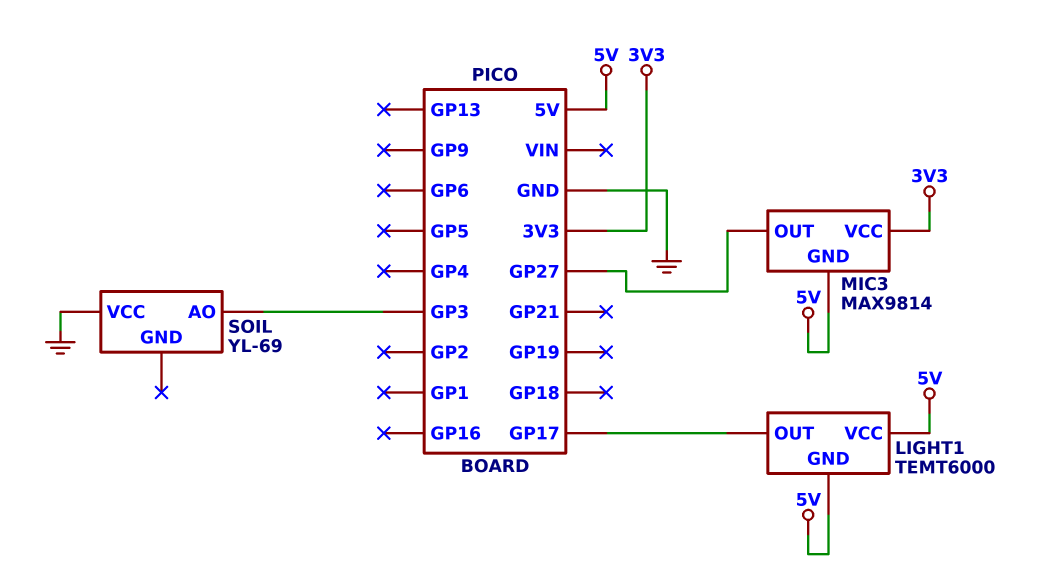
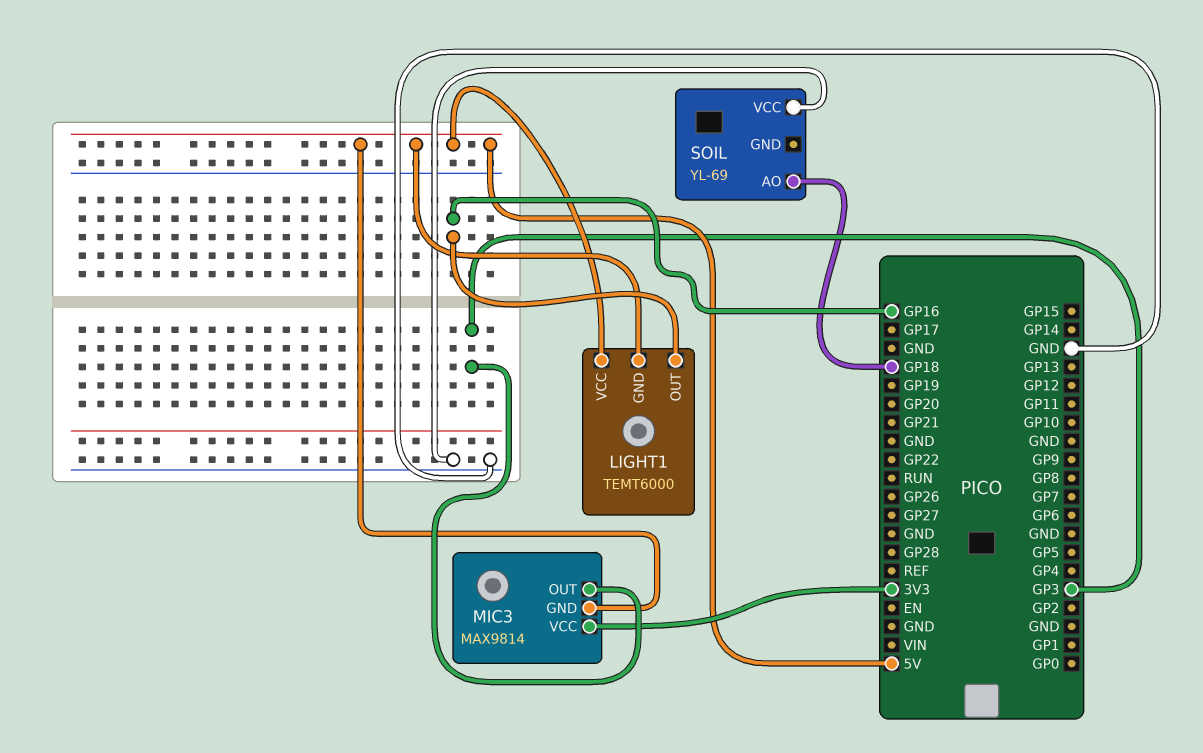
LIGHT1 pin OUT: GP17 -> GP16
MIC3 pin OUT: GP27 -> GP3
SOIL pin AO: GP3 -> GP18

